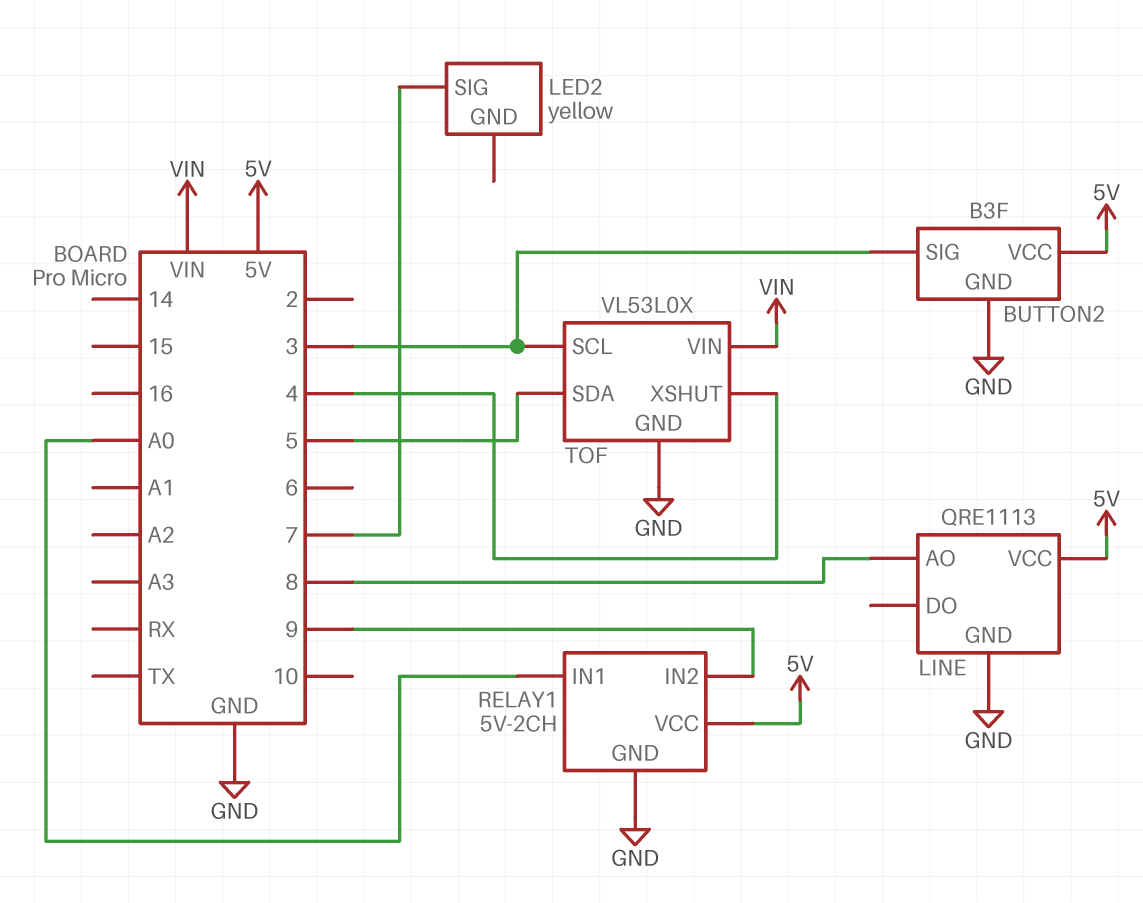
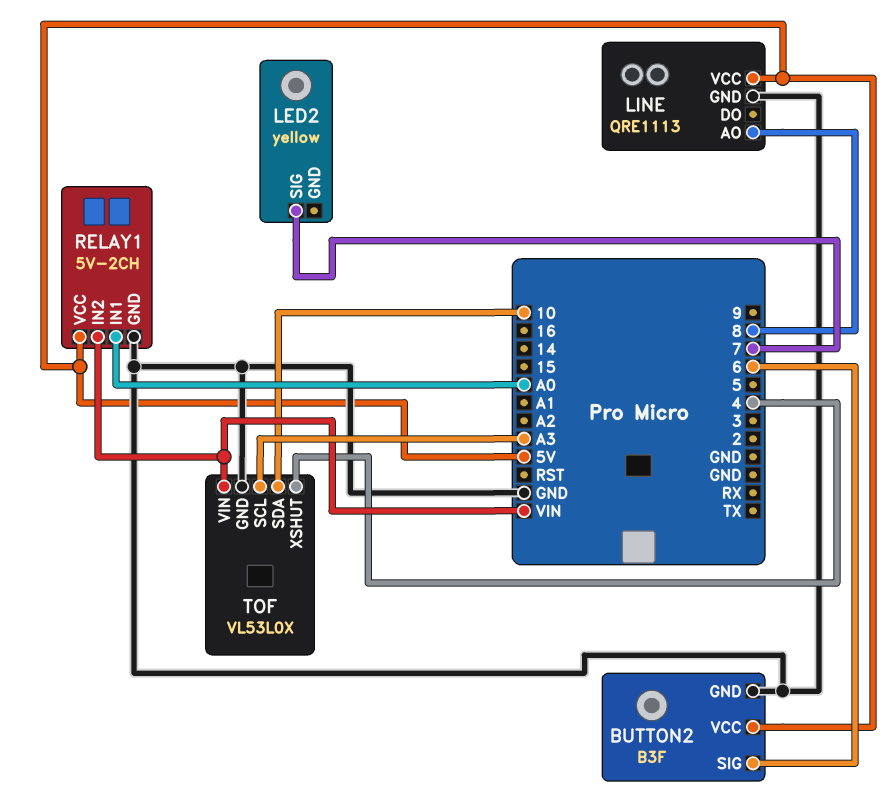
BUTTON2 pin SIG: 3 -> 6
RELAY1 pin IN2: 9 -> VIN
TOF pin SCL: 3 -> A3
TOF pin SDA: 5 -> 10

